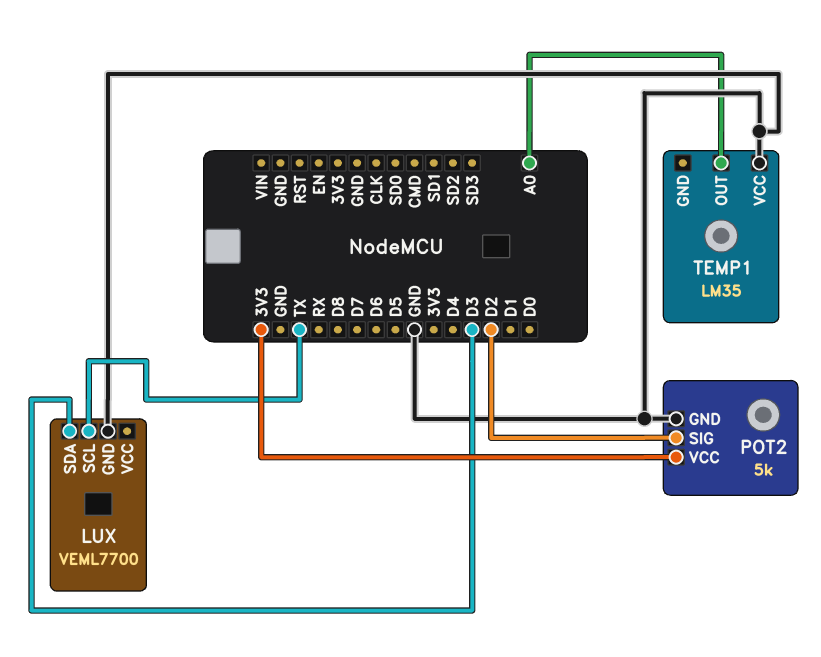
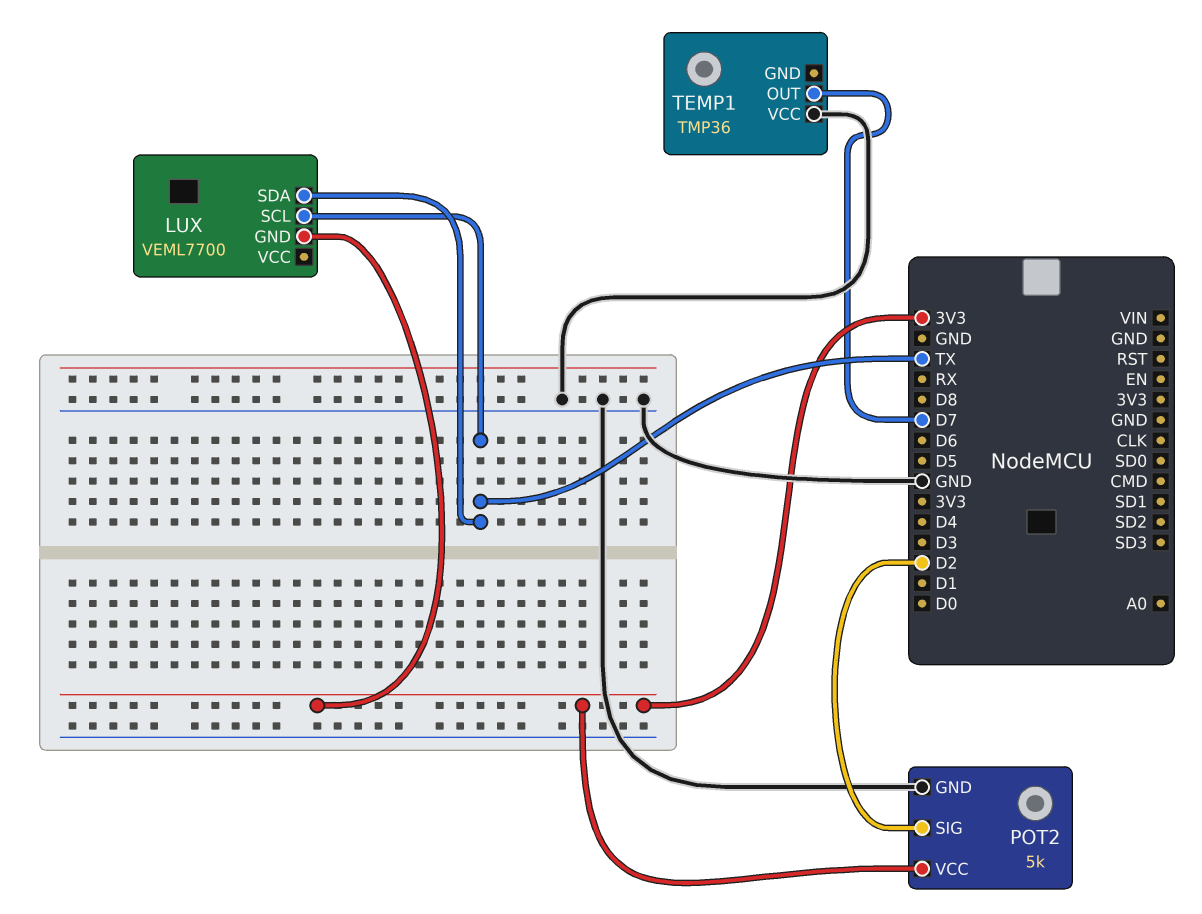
LUX pin GND: GND -> 3V3
LUX pin SDA: D3 -> TX
TEMP1: LM35 -> TMP36
TEMP1 pin OUT: A0 -> D7

